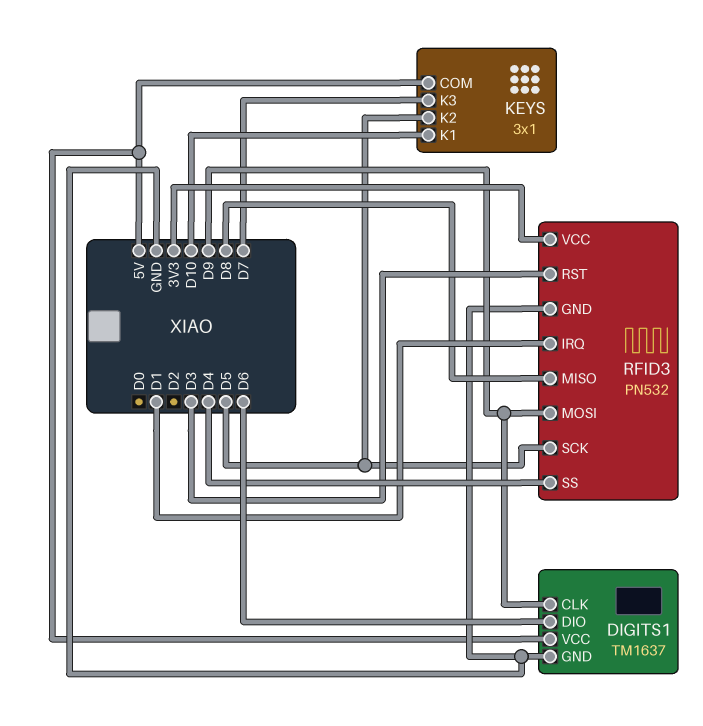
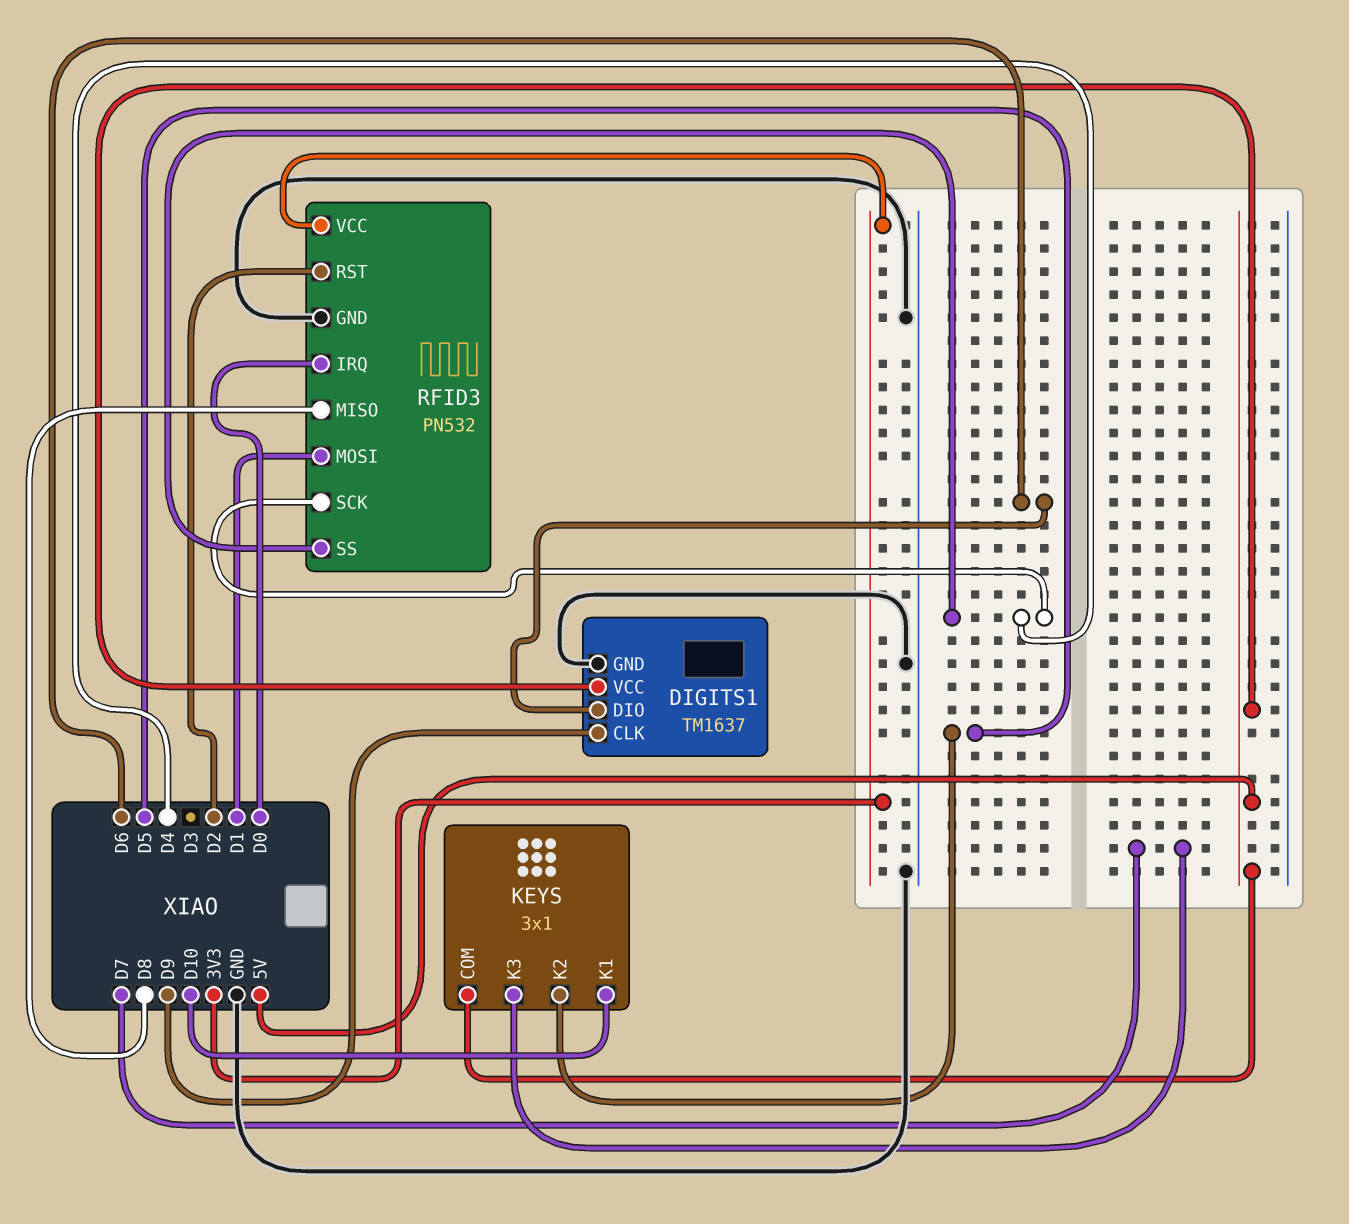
RFID3 pin IRQ: D1 -> D0
RFID3 pin MOSI: D9 -> D1
RFID3 pin RST: D3 -> D2
RFID3 pin SCK: D5 -> D4

